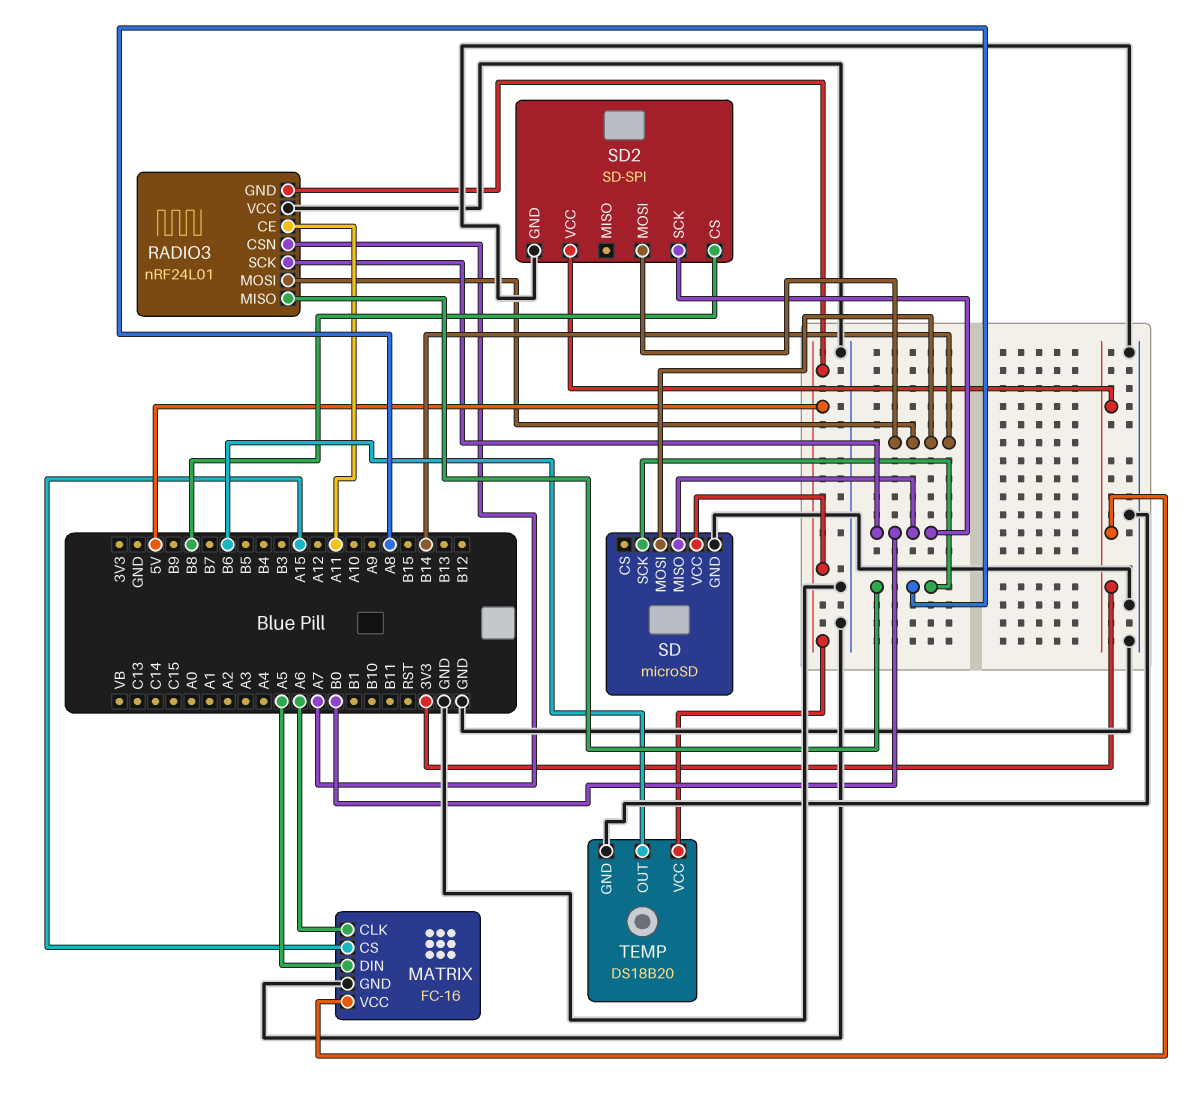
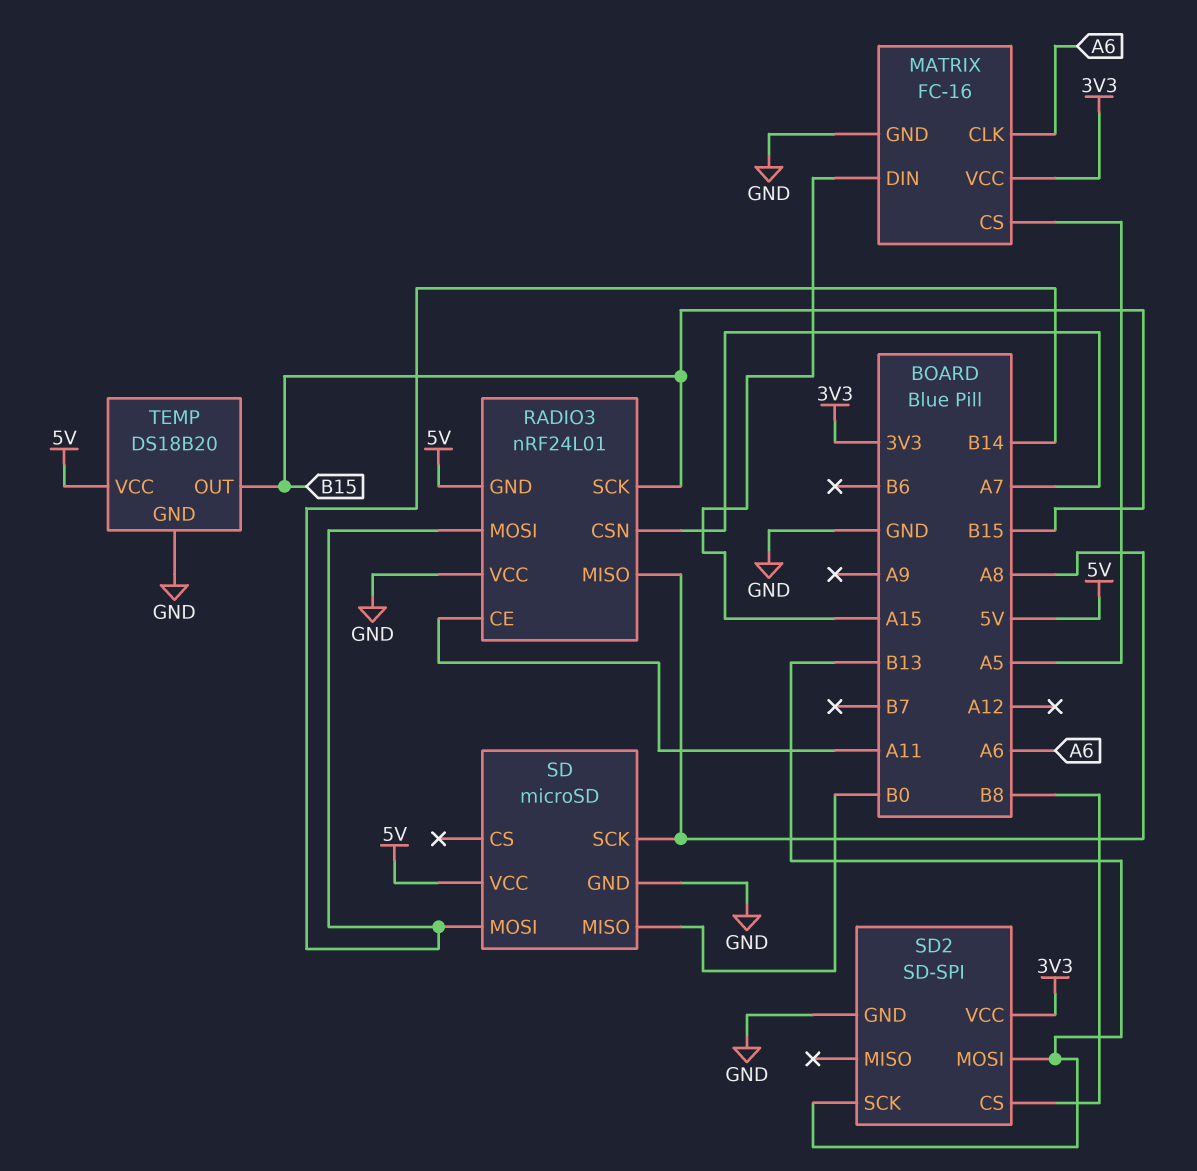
MATRIX pin CS: A15 -> A5
MATRIX pin DIN: A5 -> A15
RADIO3 pin SCK: B0 -> B15
SD2 pin MOSI: B14 -> B13
SD2 pin SCK: B0 -> B13
TEMP pin OUT: B6 -> B15

